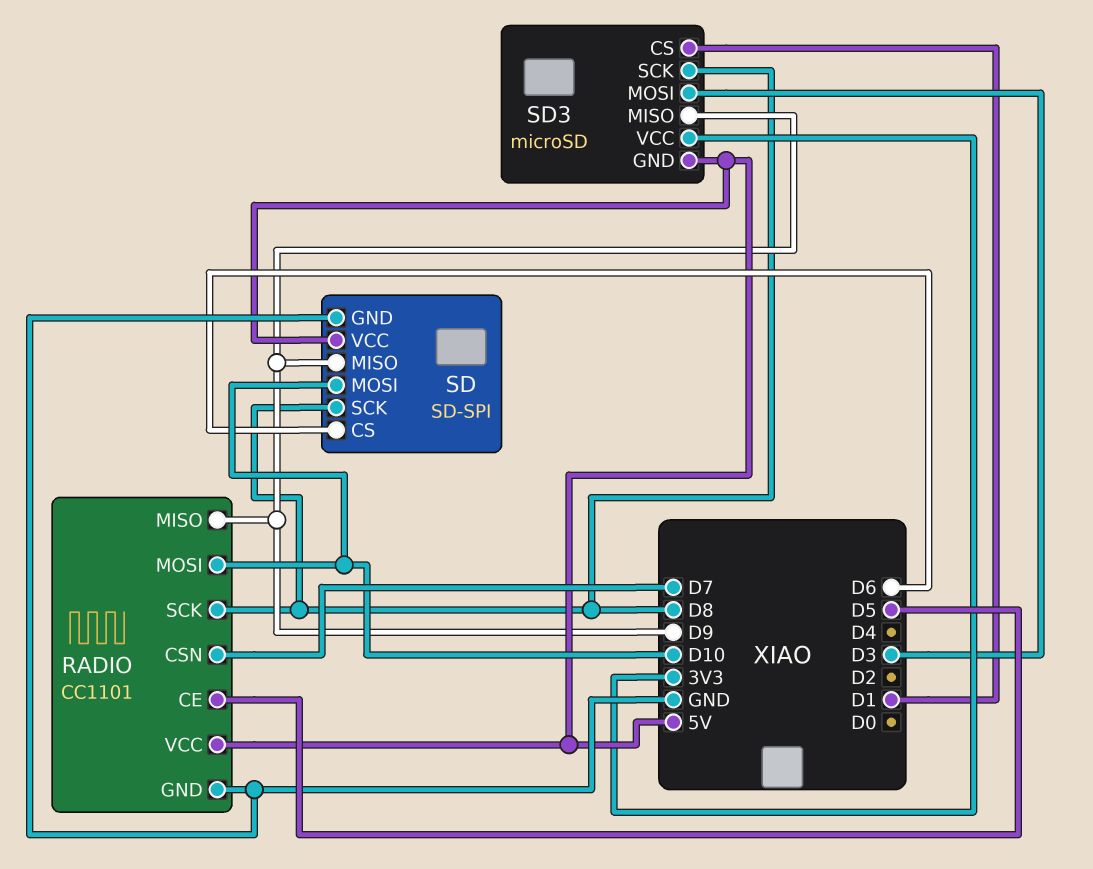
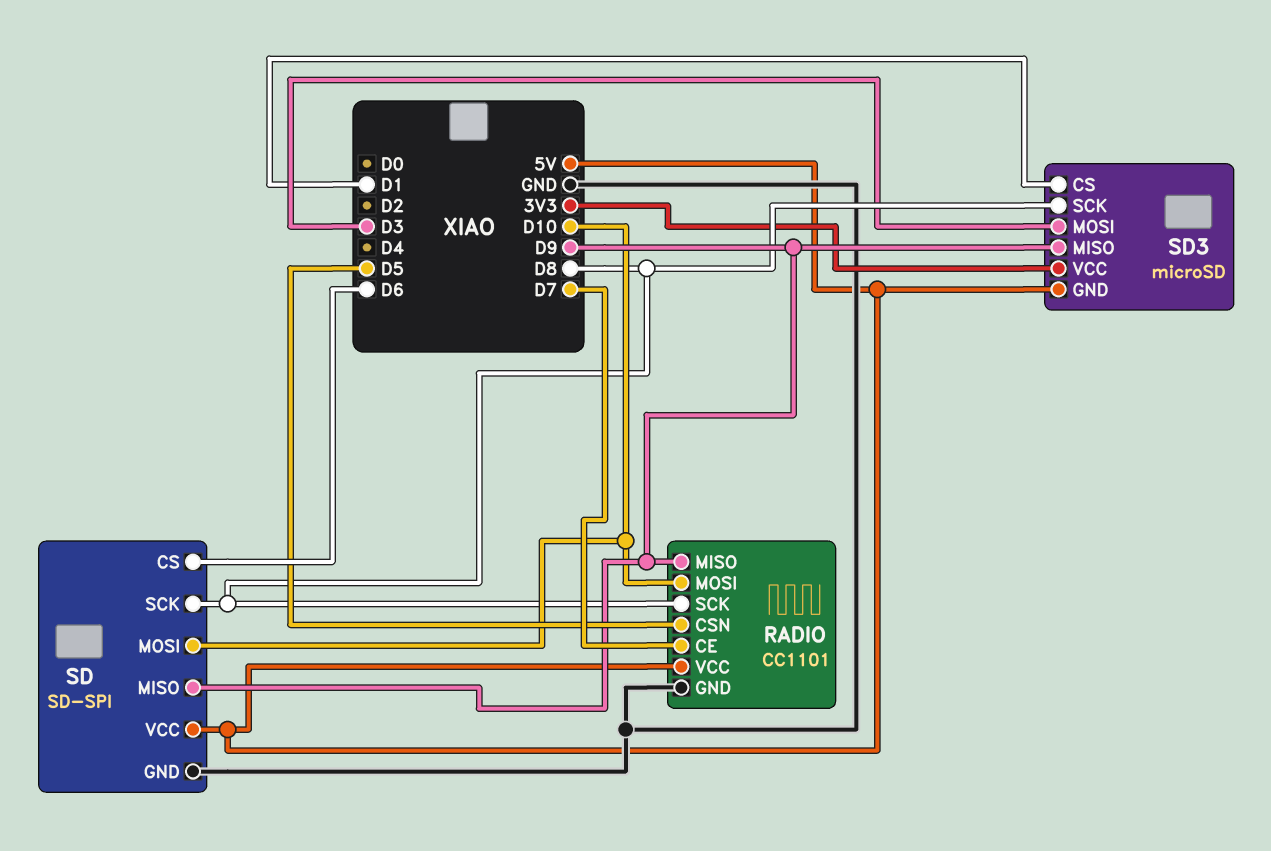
RADIO pin CE: D5 -> D7
RADIO pin CSN: D7 -> D5

